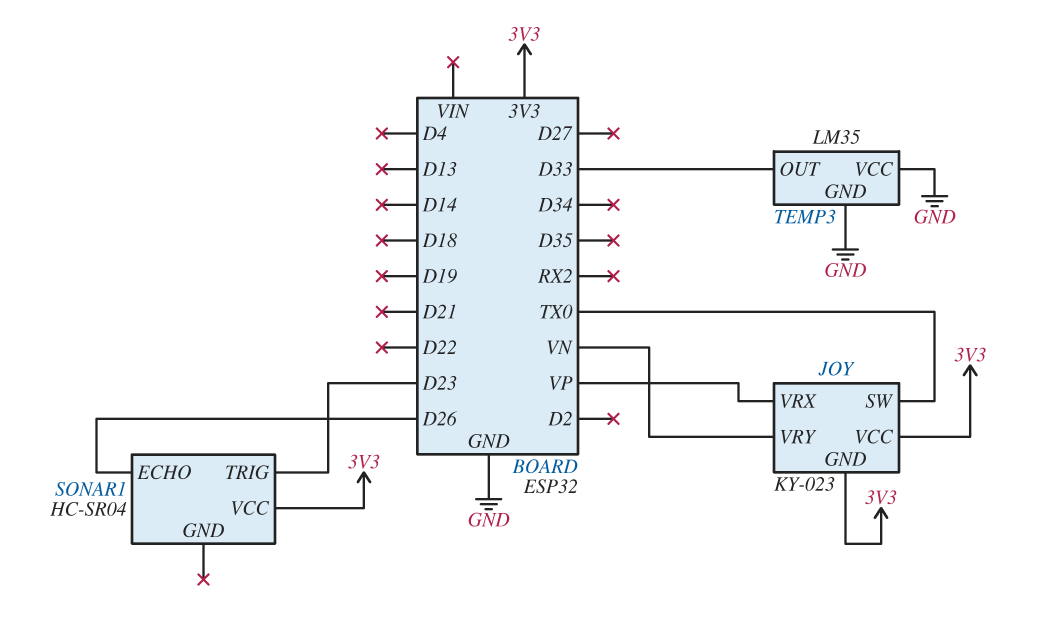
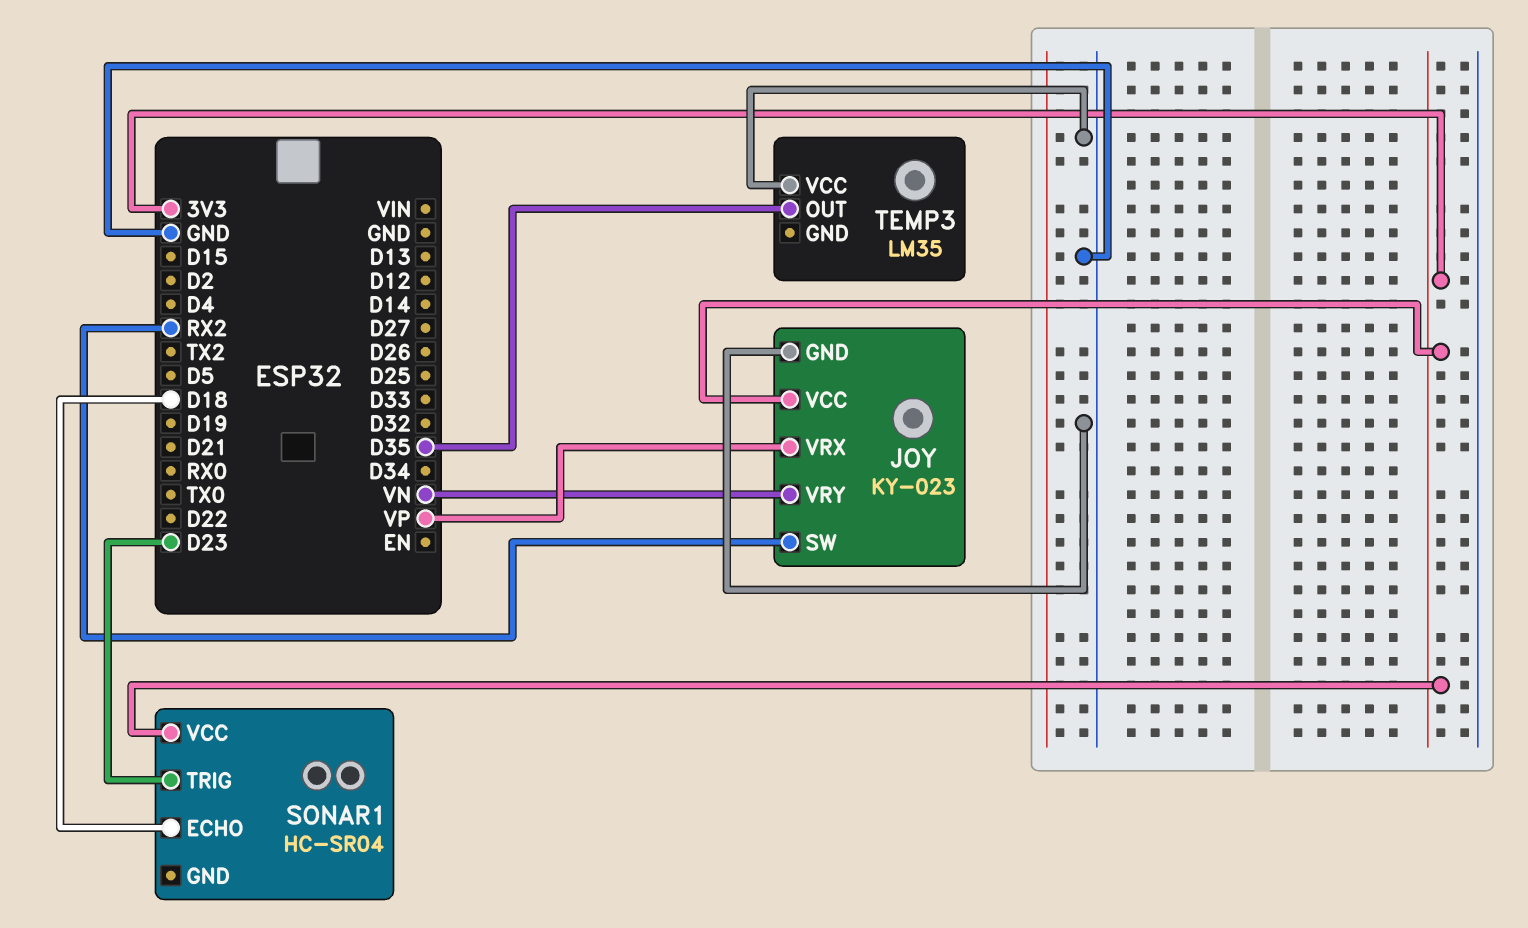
JOY pin GND: 3V3 -> GND
JOY pin SW: TX0 -> RX2
SONAR1 pin ECHO: D26 -> D18
TEMP3 pin GND: GND -> none
TEMP3 pin OUT: D33 -> D35

